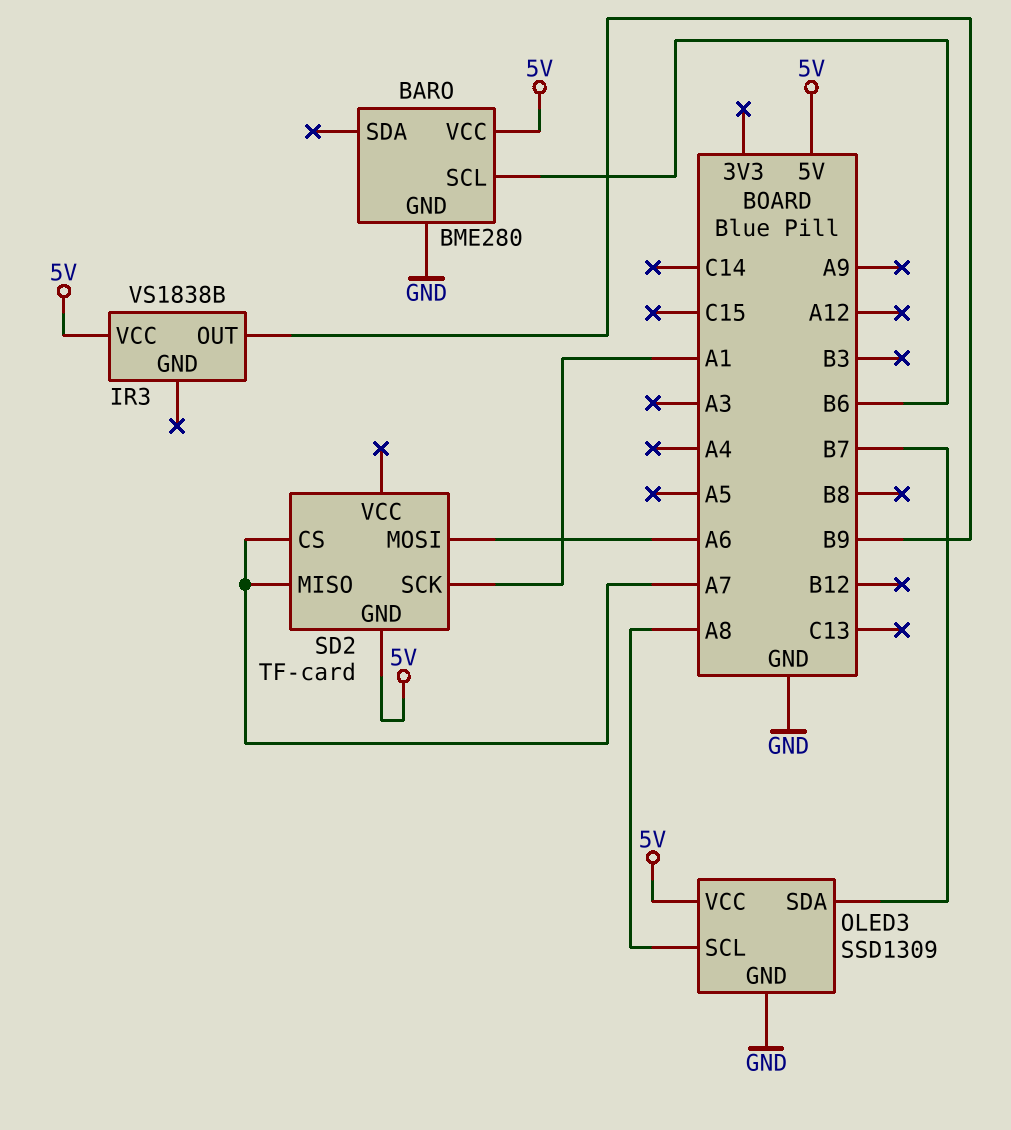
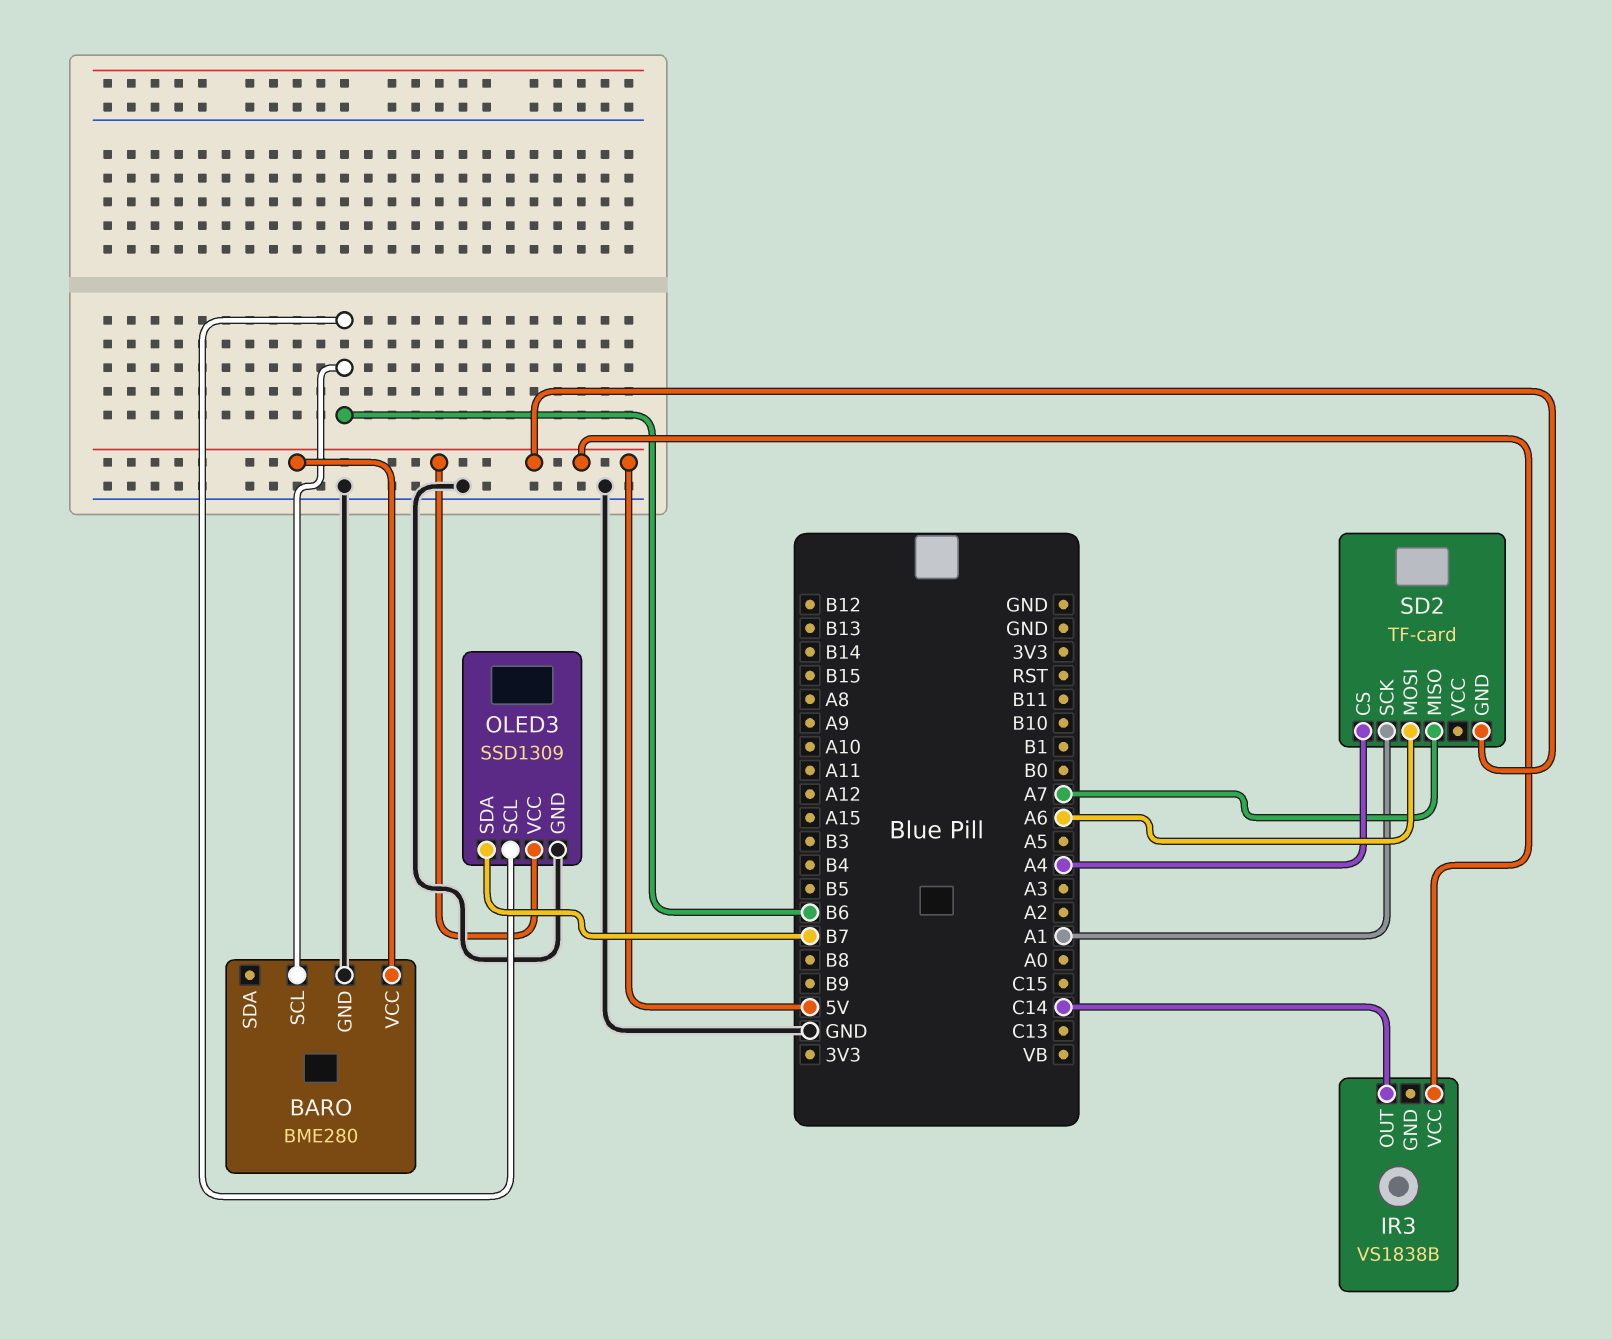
IR3 pin OUT: B9 -> C14
OLED3 pin SCL: A8 -> B6
SD2 pin CS: A7 -> A4

